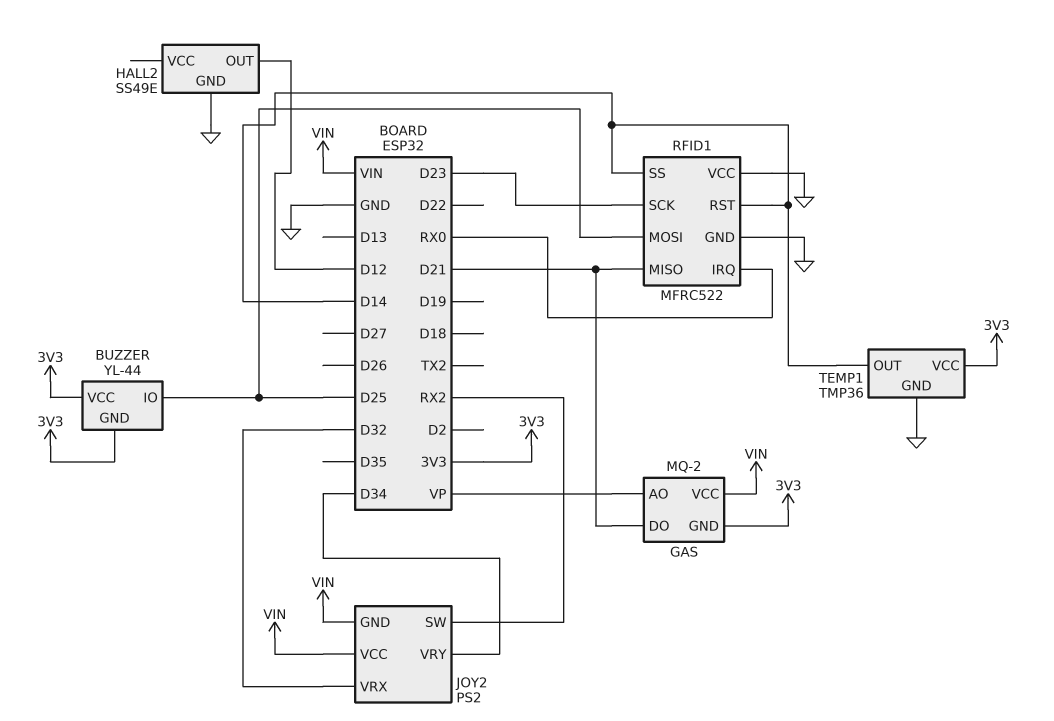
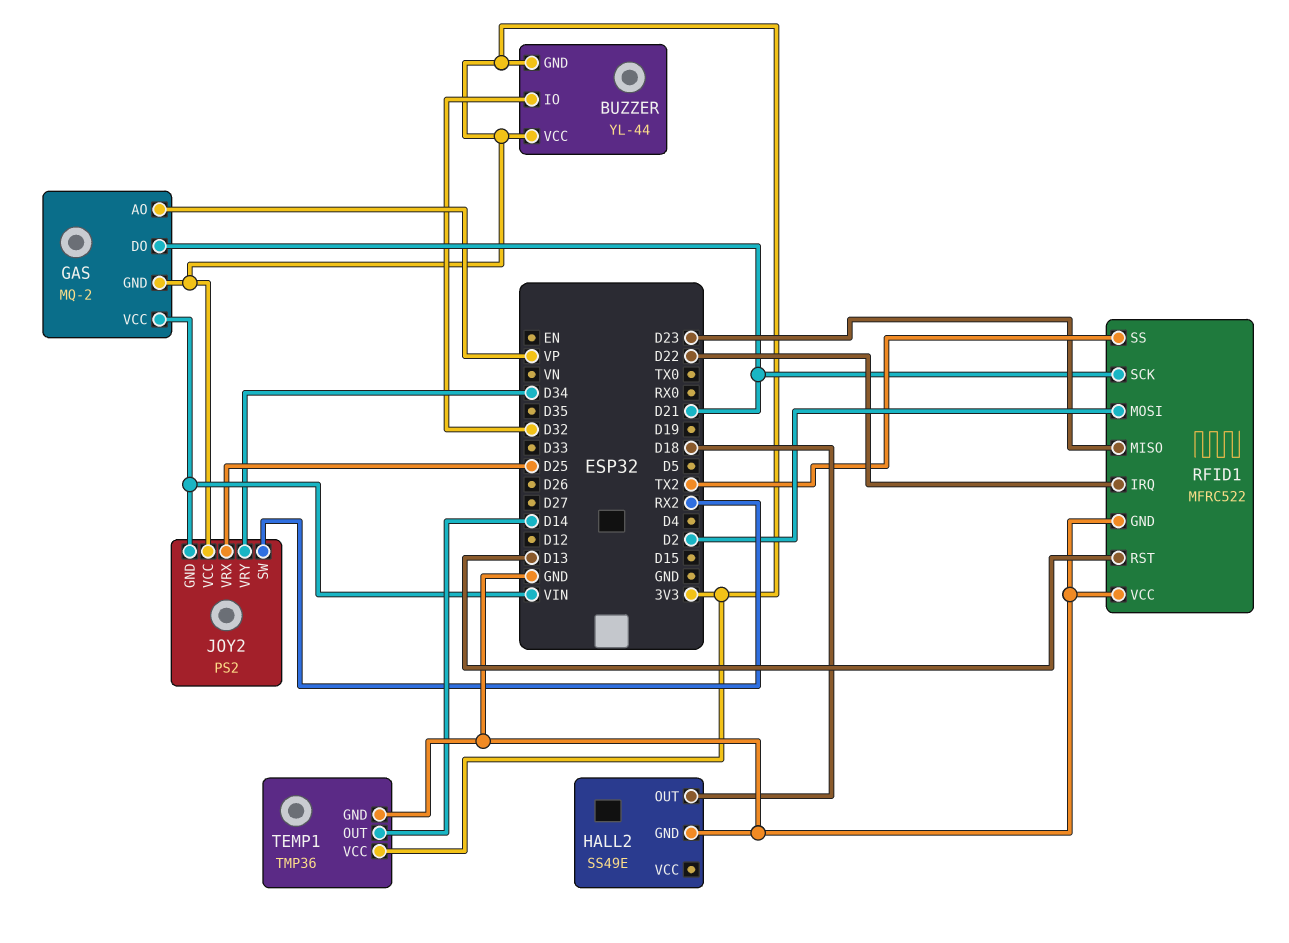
BUZZER pin IO: D25 -> D32
HALL2 pin OUT: D12 -> D18
JOY2 pin VCC: VIN -> 3V3
JOY2 pin VRX: D32 -> D25
RFID1 pin IRQ: RX0 -> D22
RFID1 pin MISO: D21 -> D23
RFID1 pin MOSI: D25 -> D2
RFID1 pin RST: D14 -> D13
RFID1 pin SCK: D23 -> D21
RFID1 pin SS: D14 -> TX2

